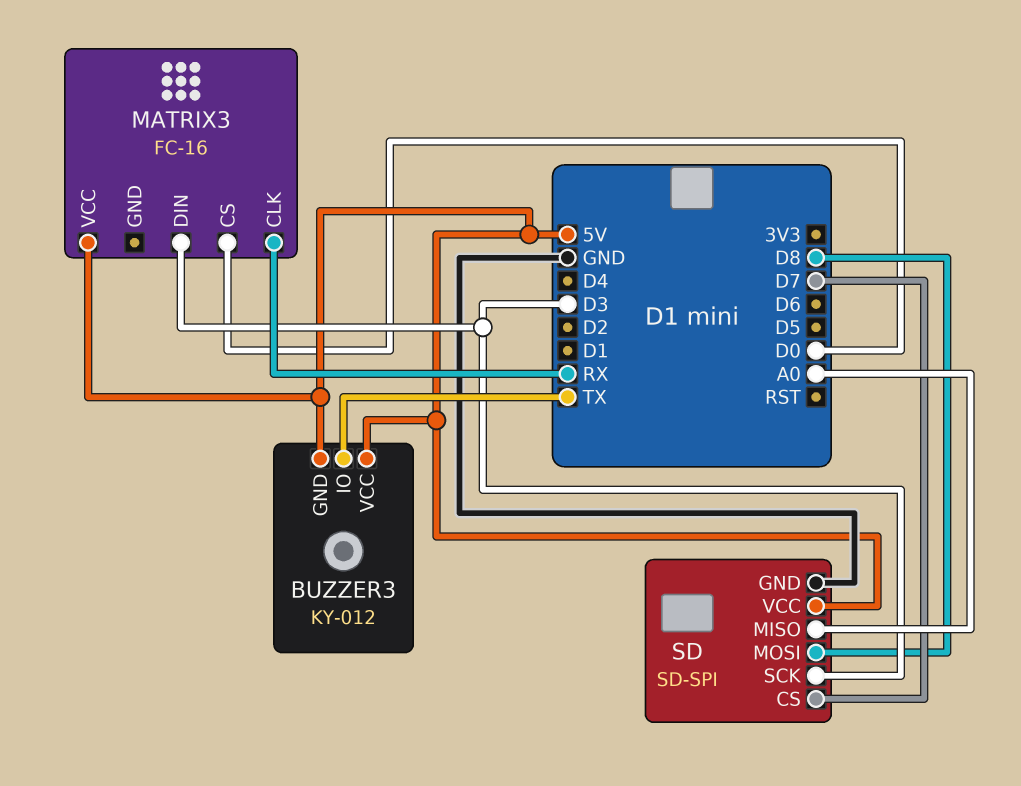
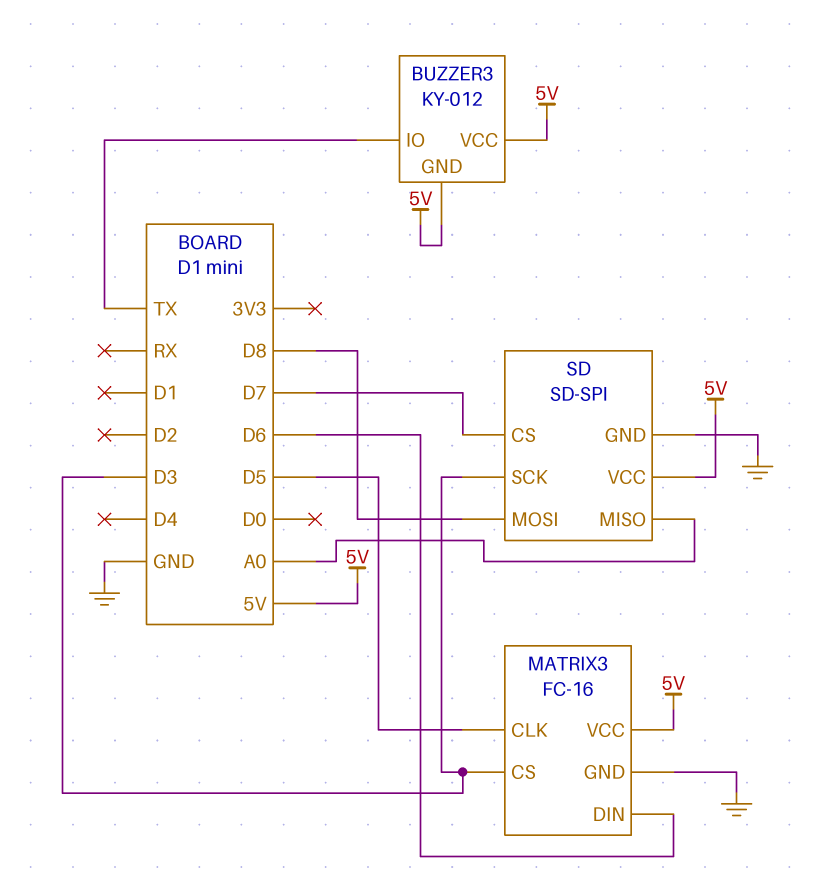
MATRIX3 pin CLK: RX -> D5
MATRIX3 pin CS: D0 -> D3
MATRIX3 pin DIN: D3 -> D6
MATRIX3 pin GND: none -> GND

